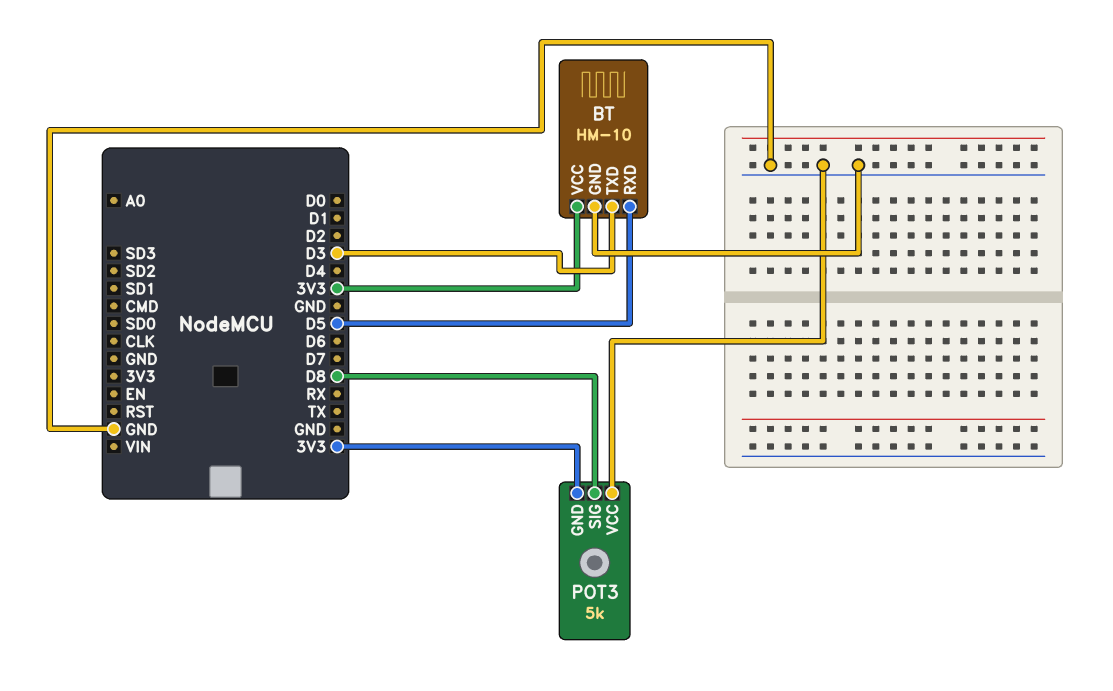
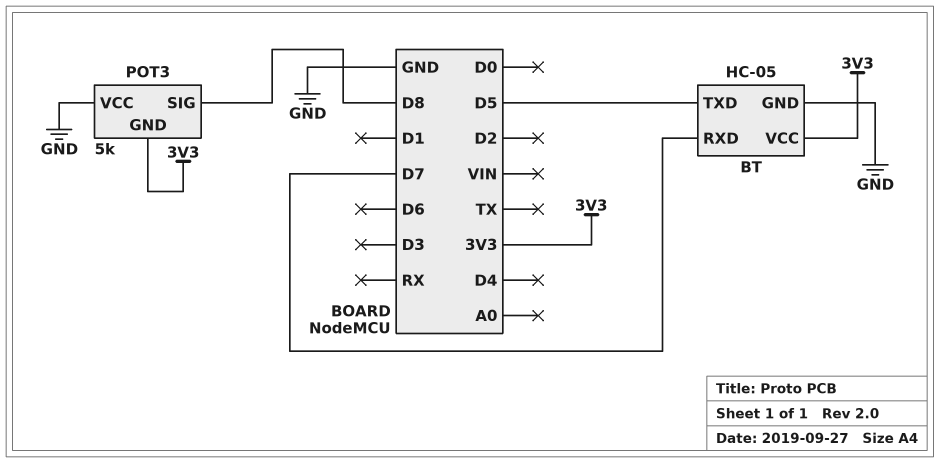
BT: HM-10 -> HC-05
BT pin RXD: D5 -> D7
BT pin TXD: D3 -> D5

